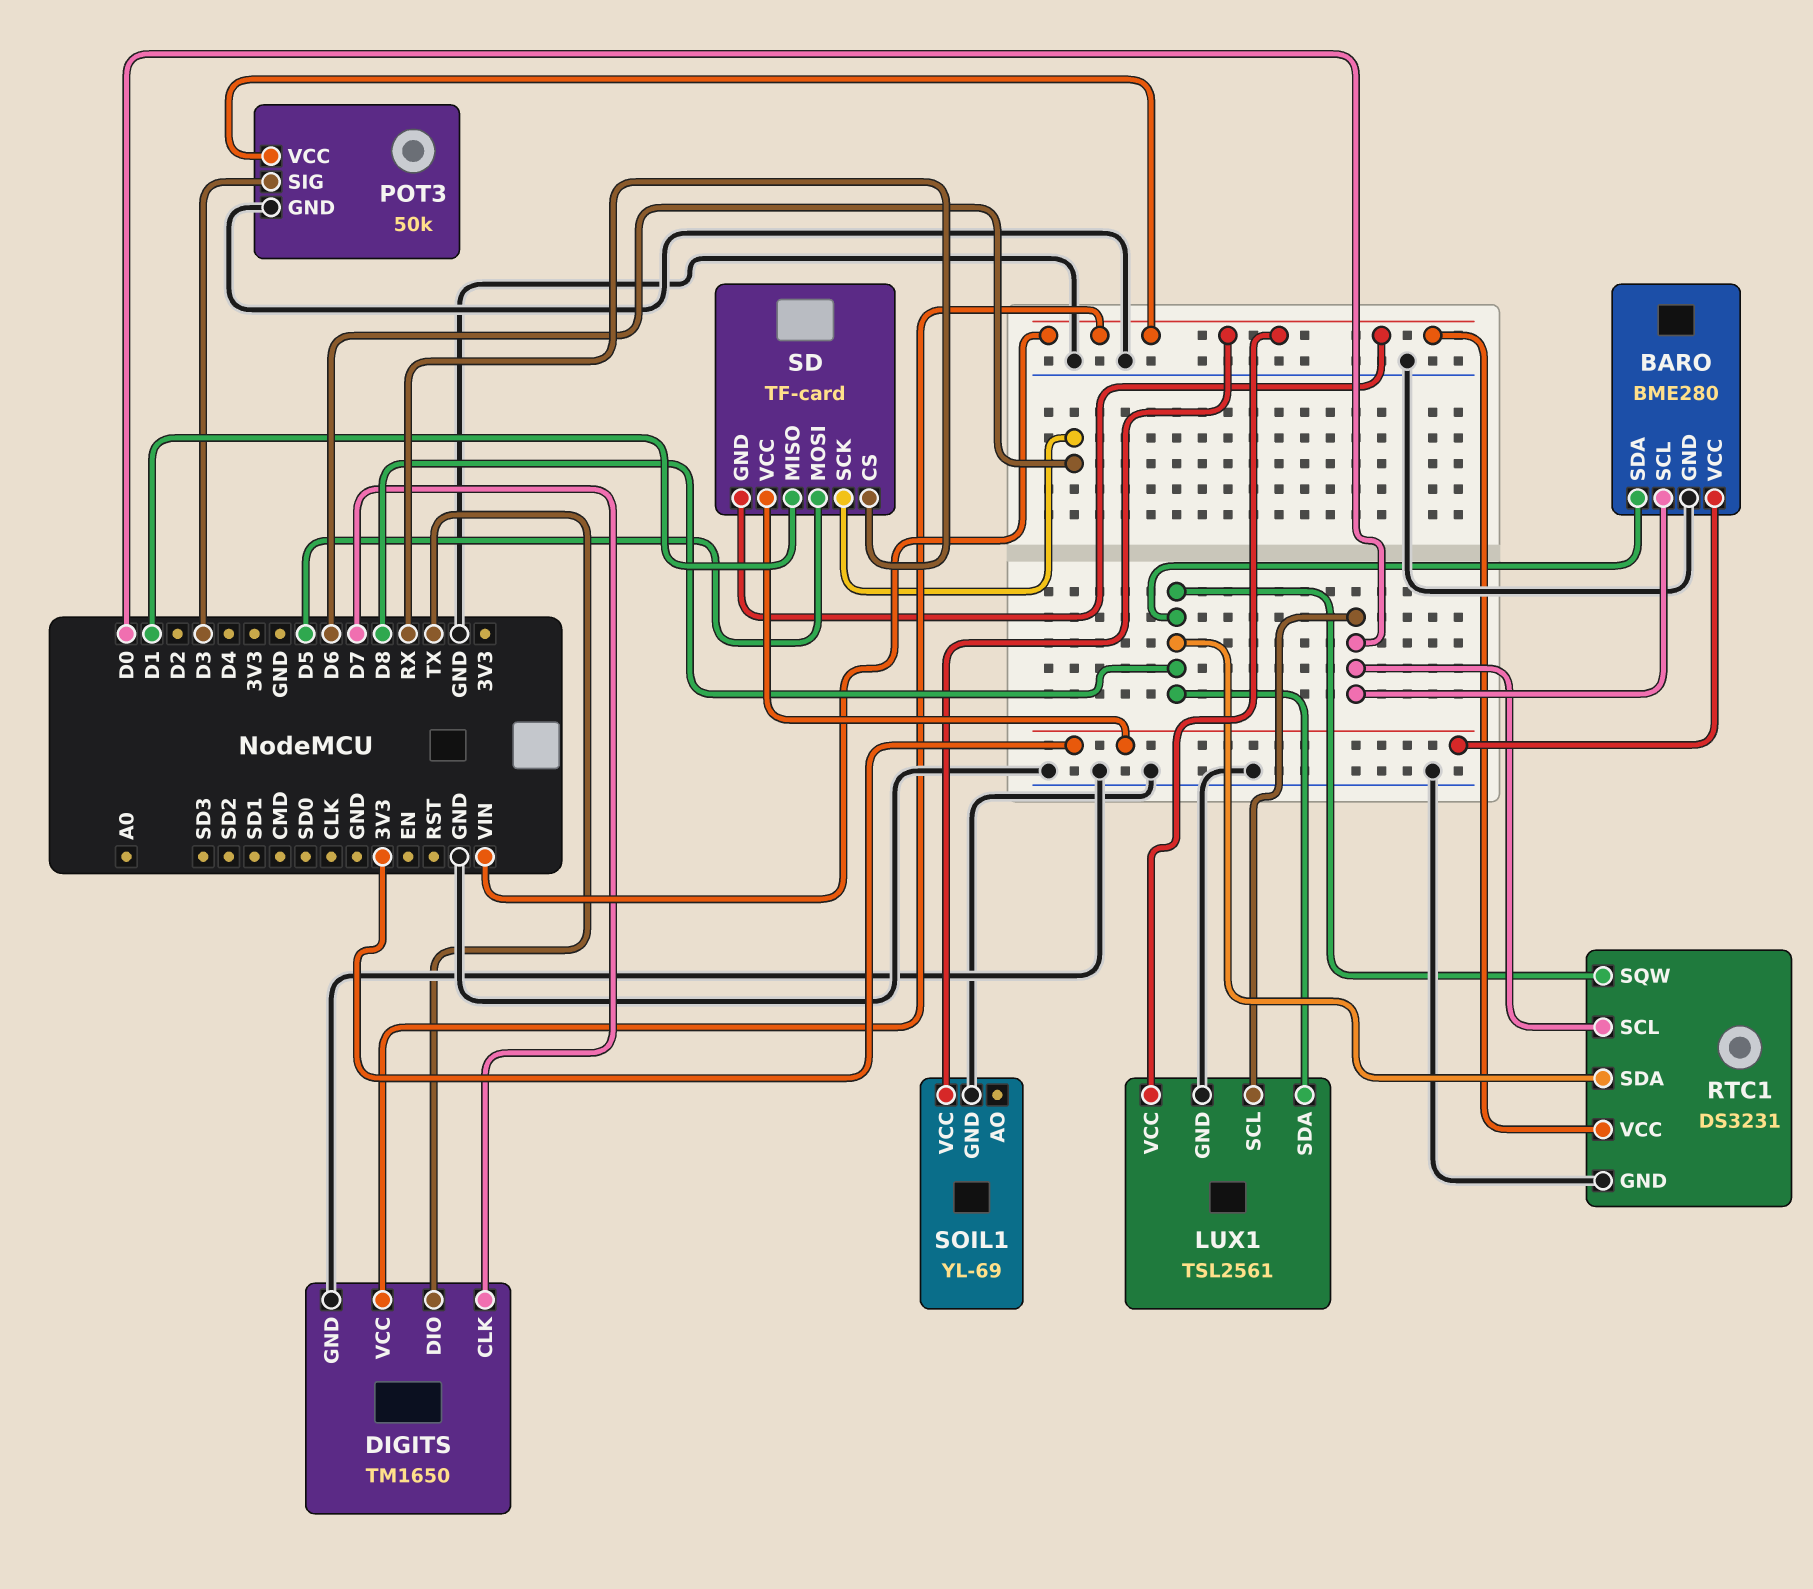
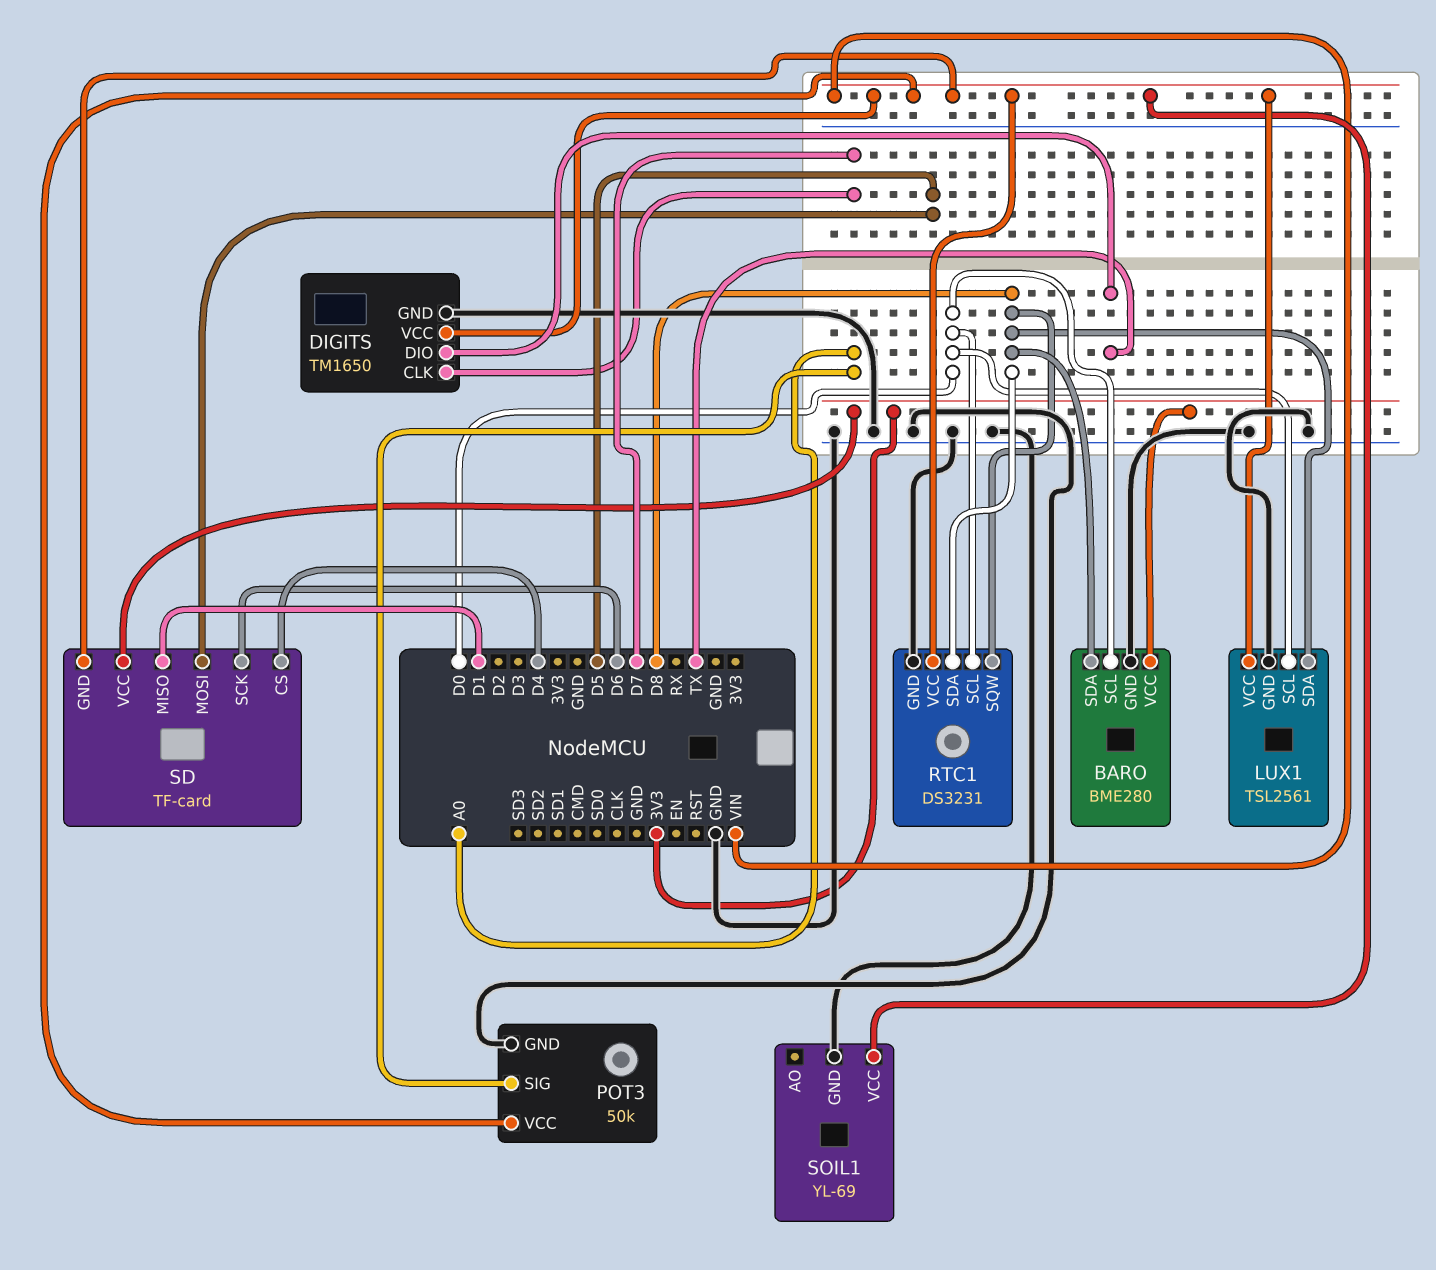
POT3 pin SIG: D3 -> A0
SD pin CS: RX -> D4

